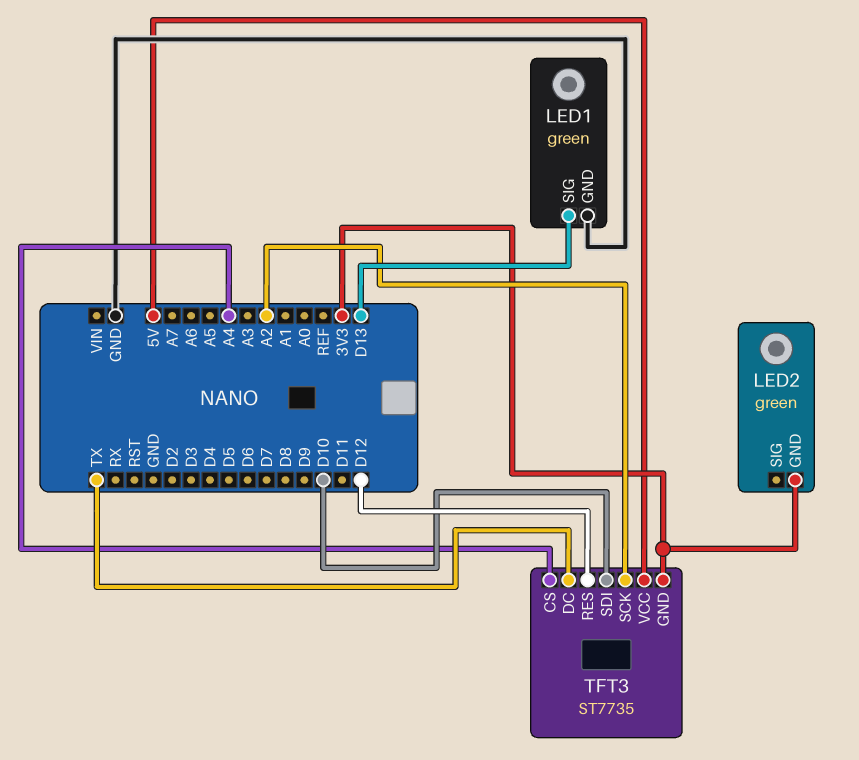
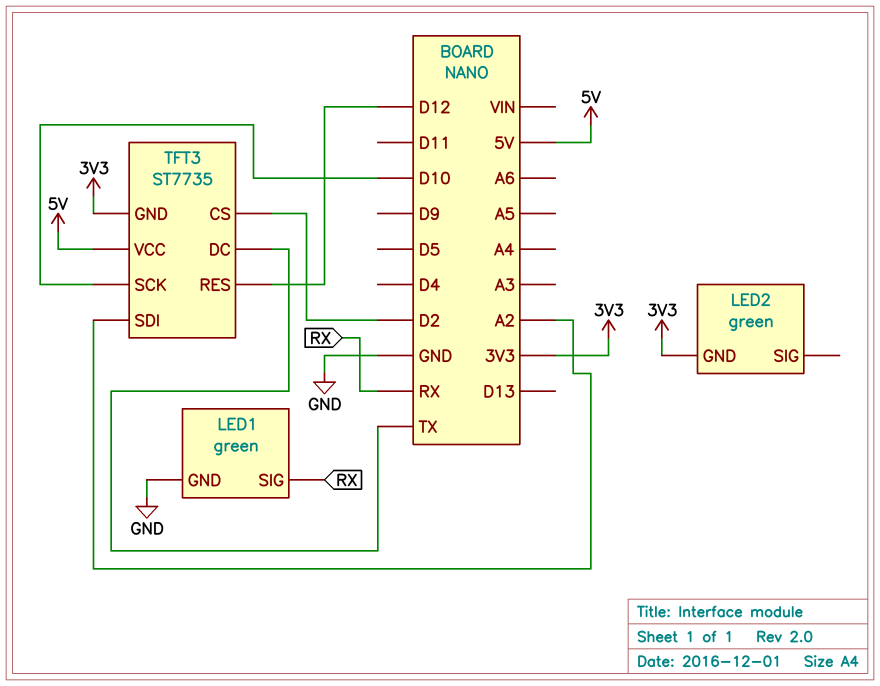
LED1 pin SIG: D13 -> RX
TFT3 pin CS: A4 -> D2
TFT3 pin SCK: A2 -> D10
TFT3 pin SDI: D10 -> A2

